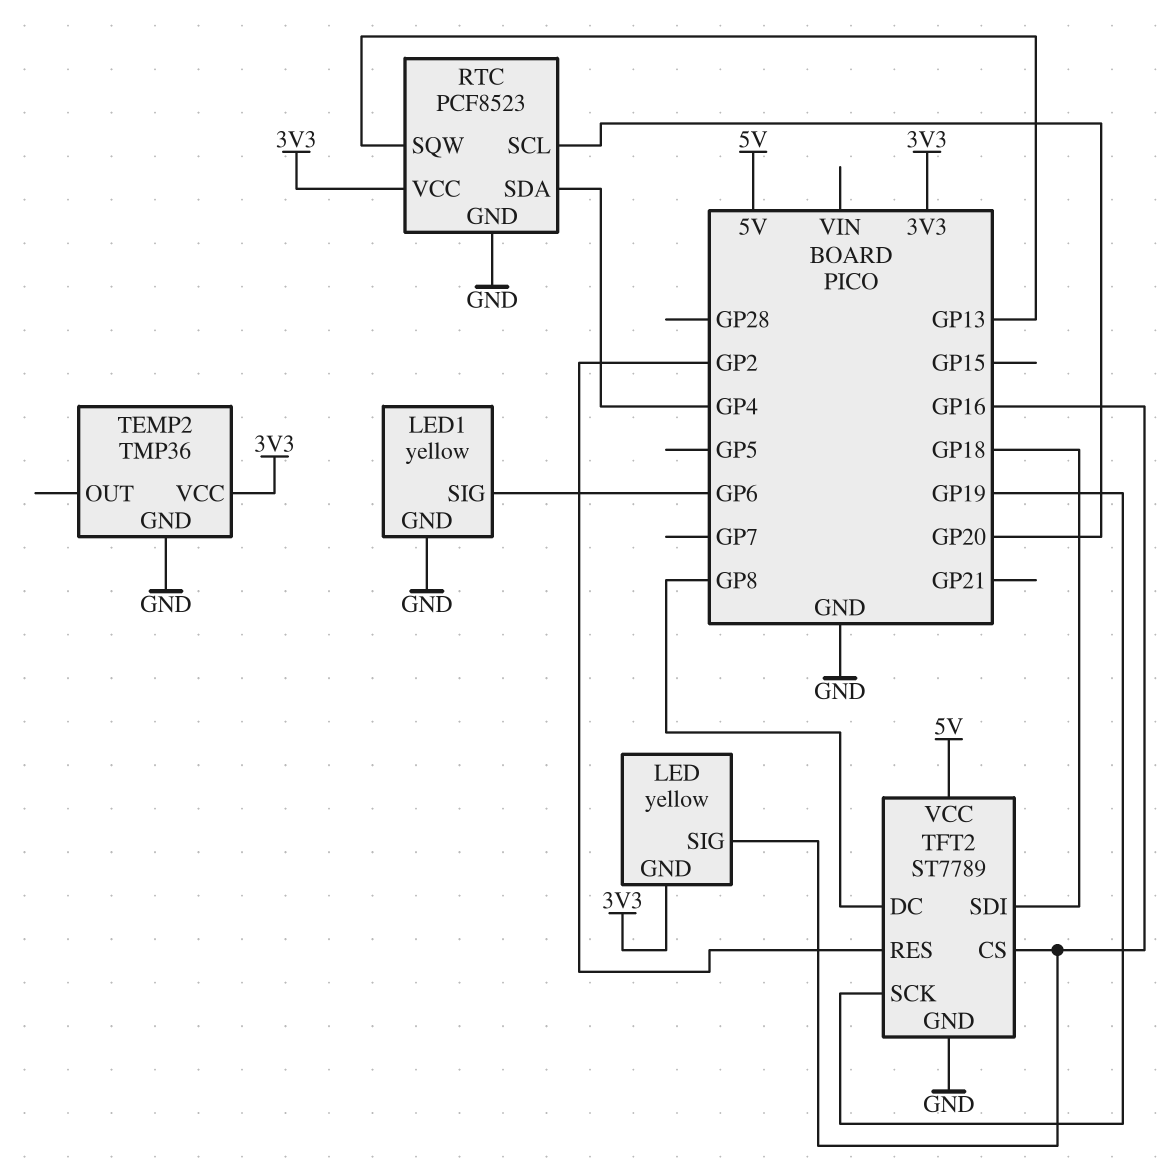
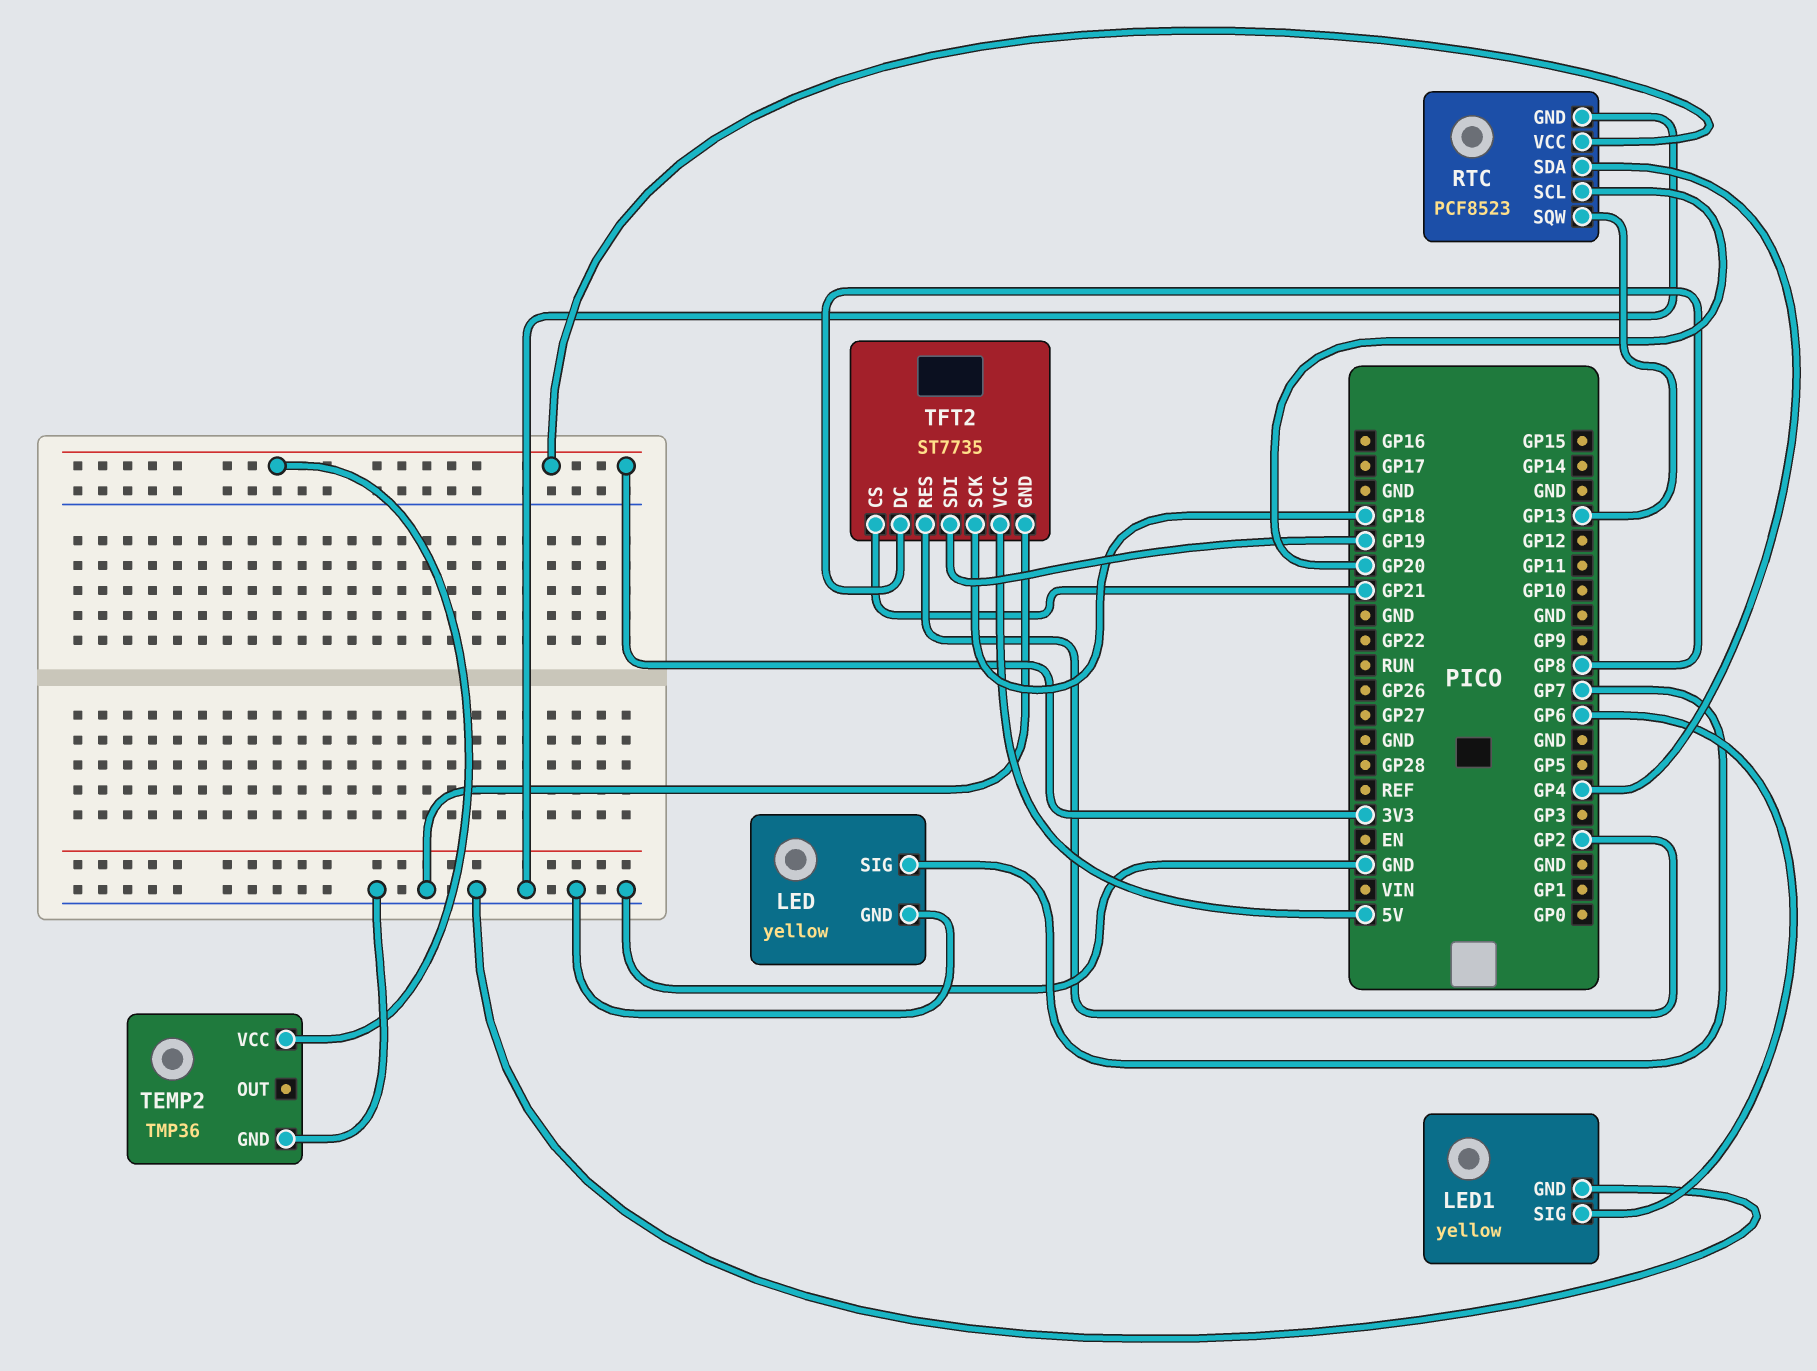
LED pin GND: 3V3 -> GND
LED pin SIG: GP16 -> GP7
TFT2: ST7789 -> ST7735
TFT2 pin CS: GP16 -> GP21
TFT2 pin SCK: GP19 -> GP18
TFT2 pin SDI: GP18 -> GP19

